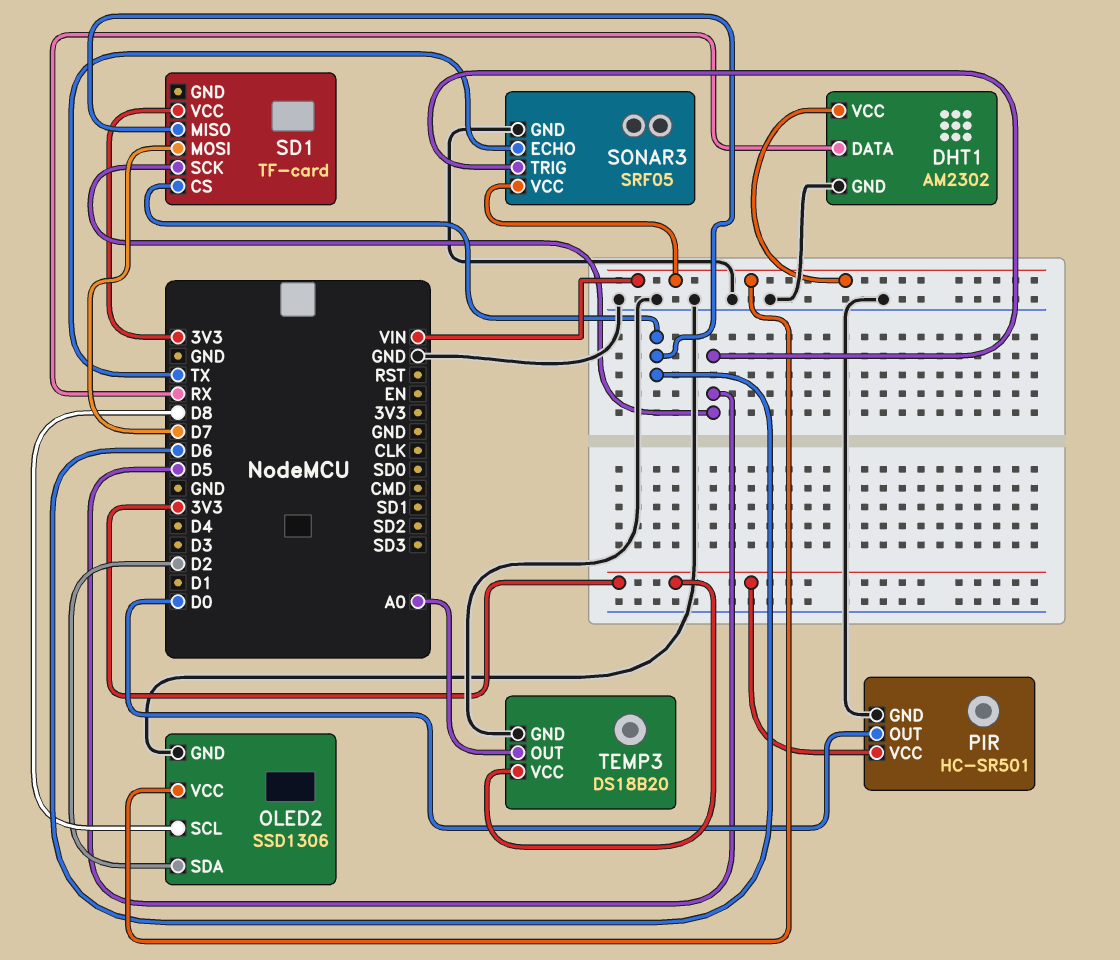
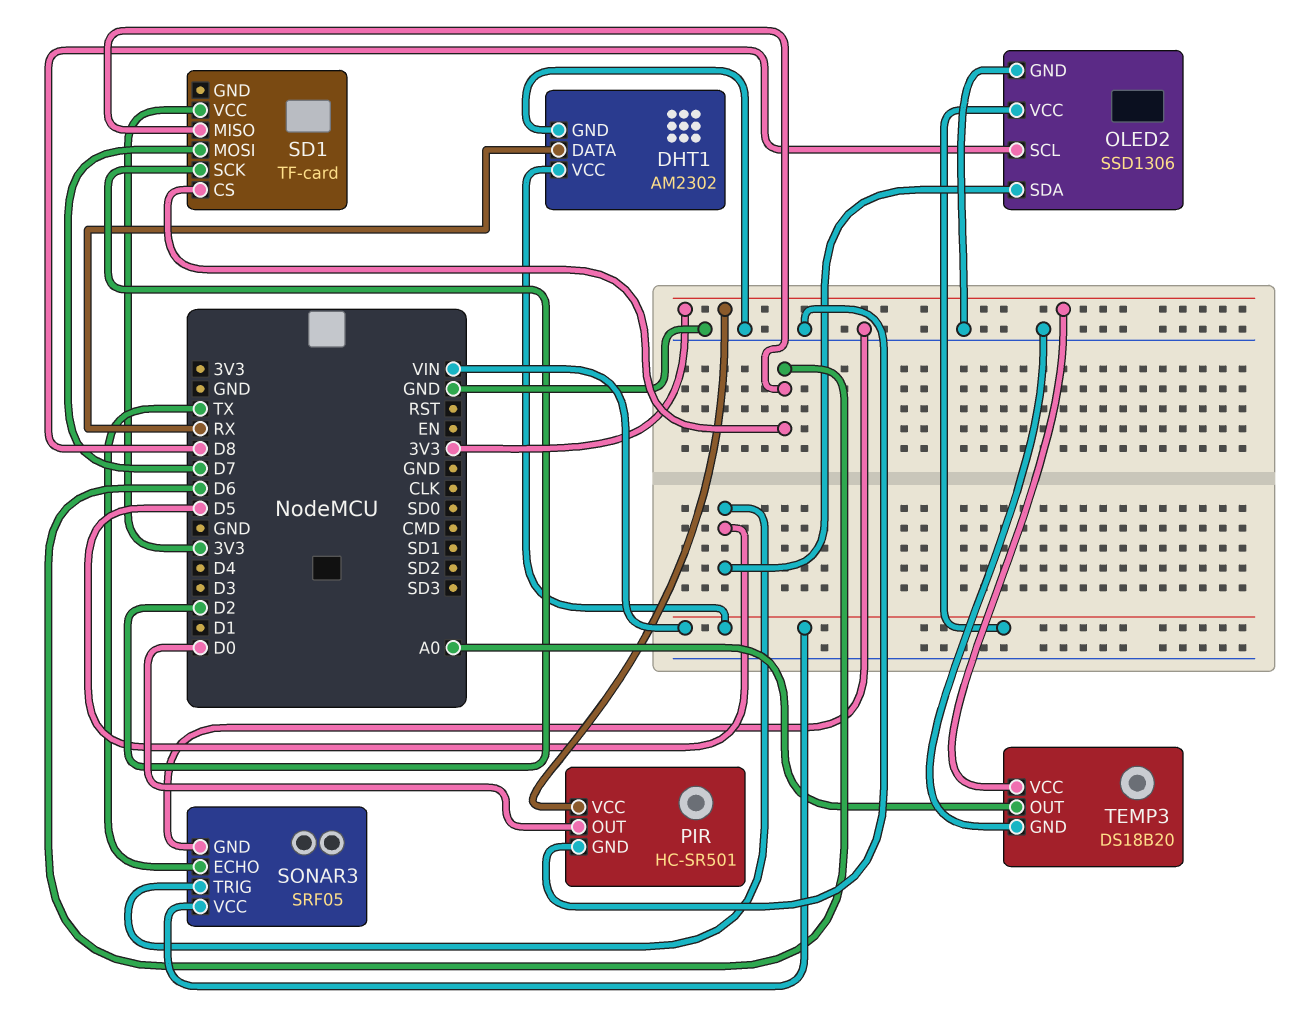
OLED2 pin SDA: D2 -> D5
SD1 pin SCK: D5 -> D2

